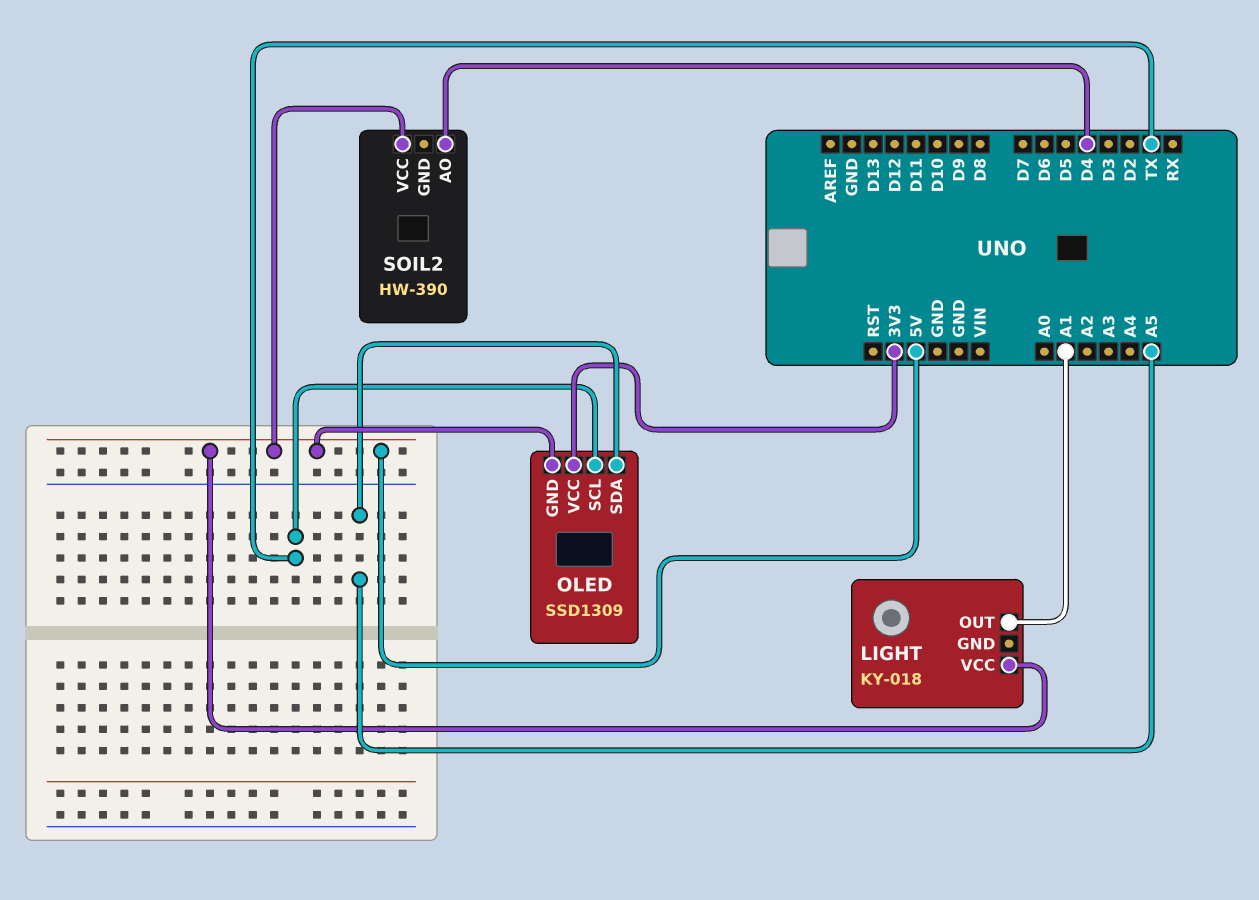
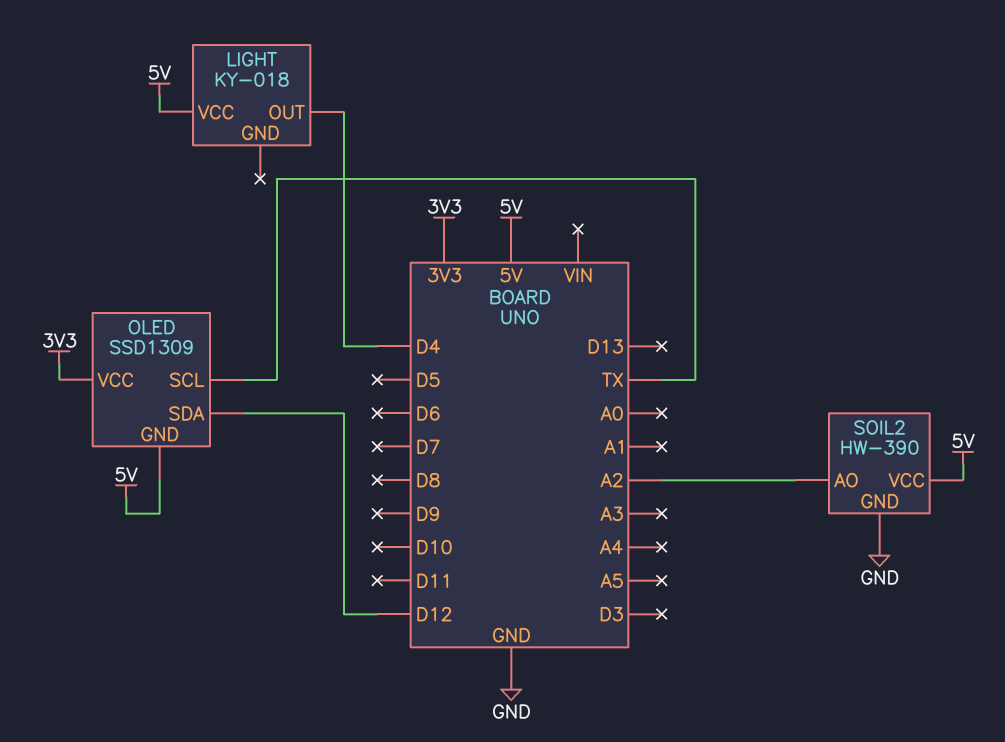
LIGHT pin OUT: A1 -> D4
OLED pin SDA: A5 -> D12
SOIL2 pin AO: D4 -> A2
SOIL2 pin GND: none -> GND

